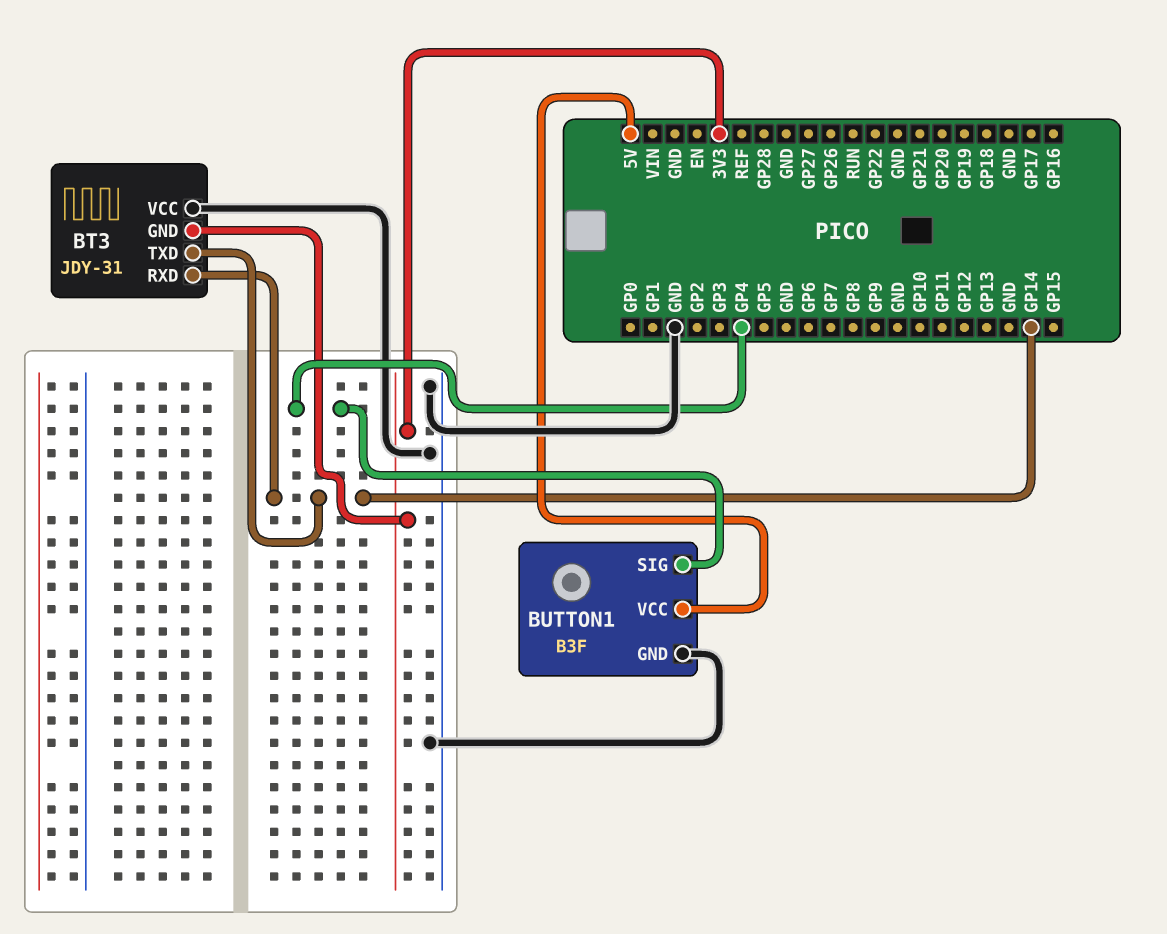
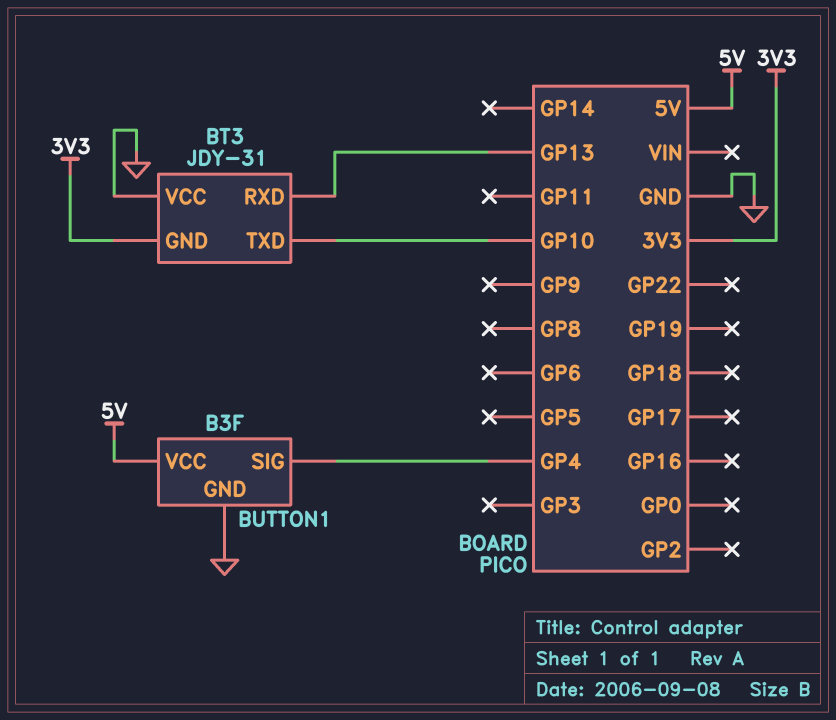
BT3 pin RXD: GP14 -> GP13
BT3 pin TXD: GP14 -> GP10

